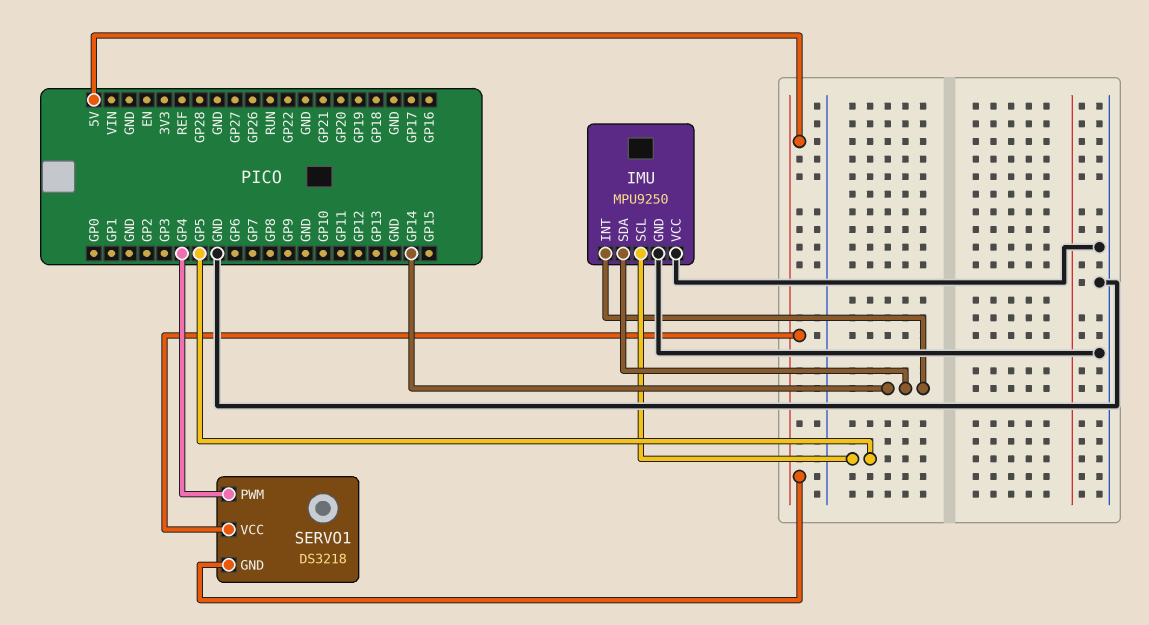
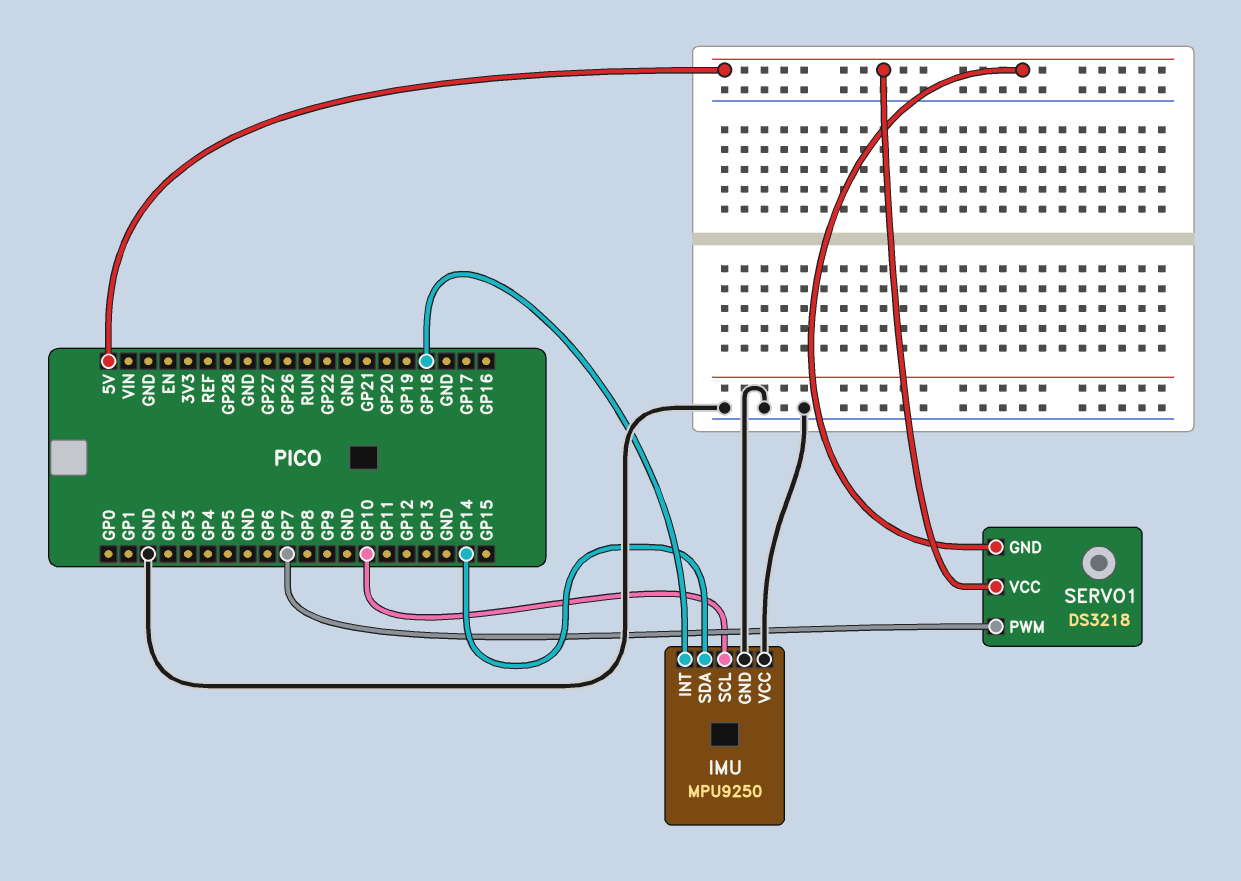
IMU pin INT: GP14 -> GP18
IMU pin SCL: GP5 -> GP10
SERVO1 pin PWM: GP4 -> GP7

